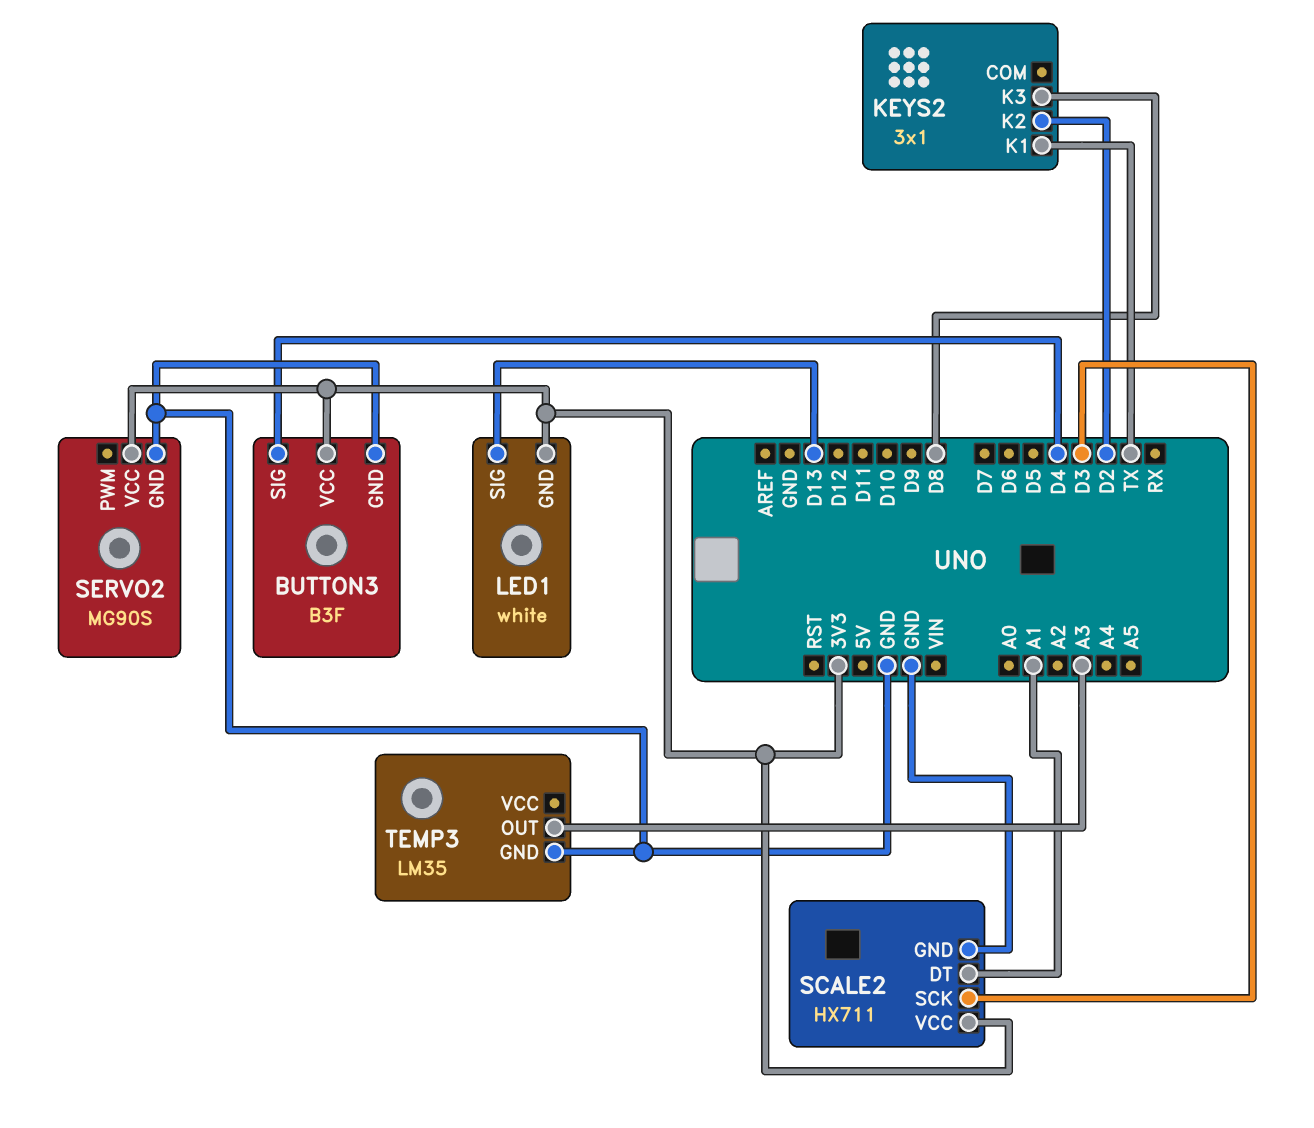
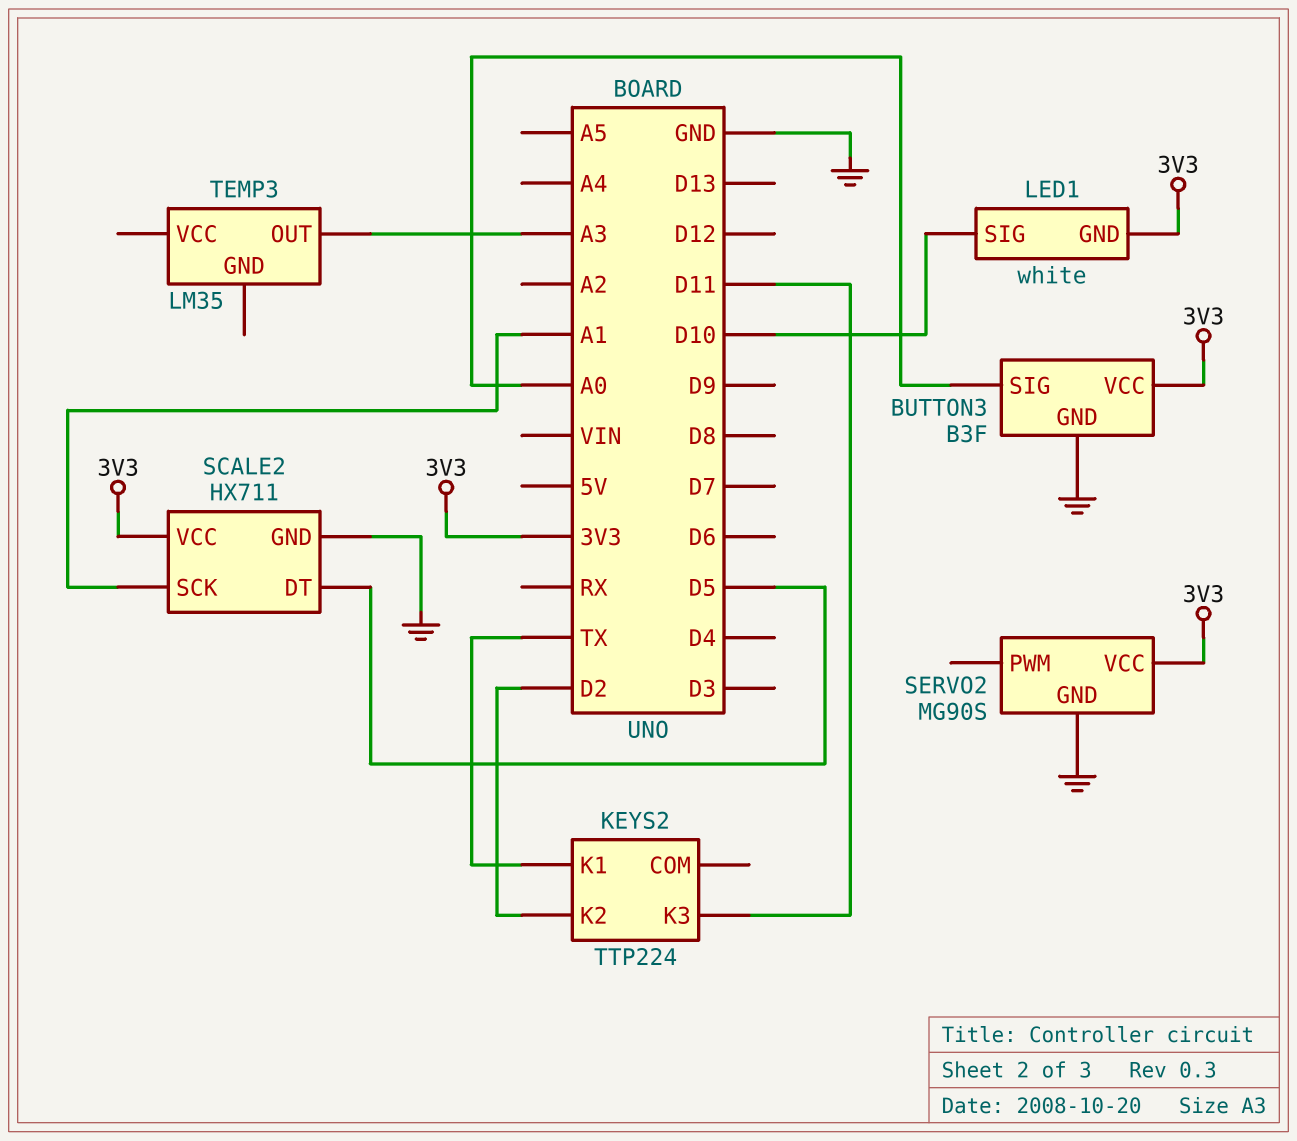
BUTTON3 pin SIG: D4 -> A0
KEYS2: 3x1 -> TTP224
KEYS2 pin K3: D8 -> D11
LED1 pin SIG: D13 -> D10
SCALE2 pin DT: A1 -> D5
SCALE2 pin SCK: D3 -> A1
TEMP3 pin GND: GND -> none

